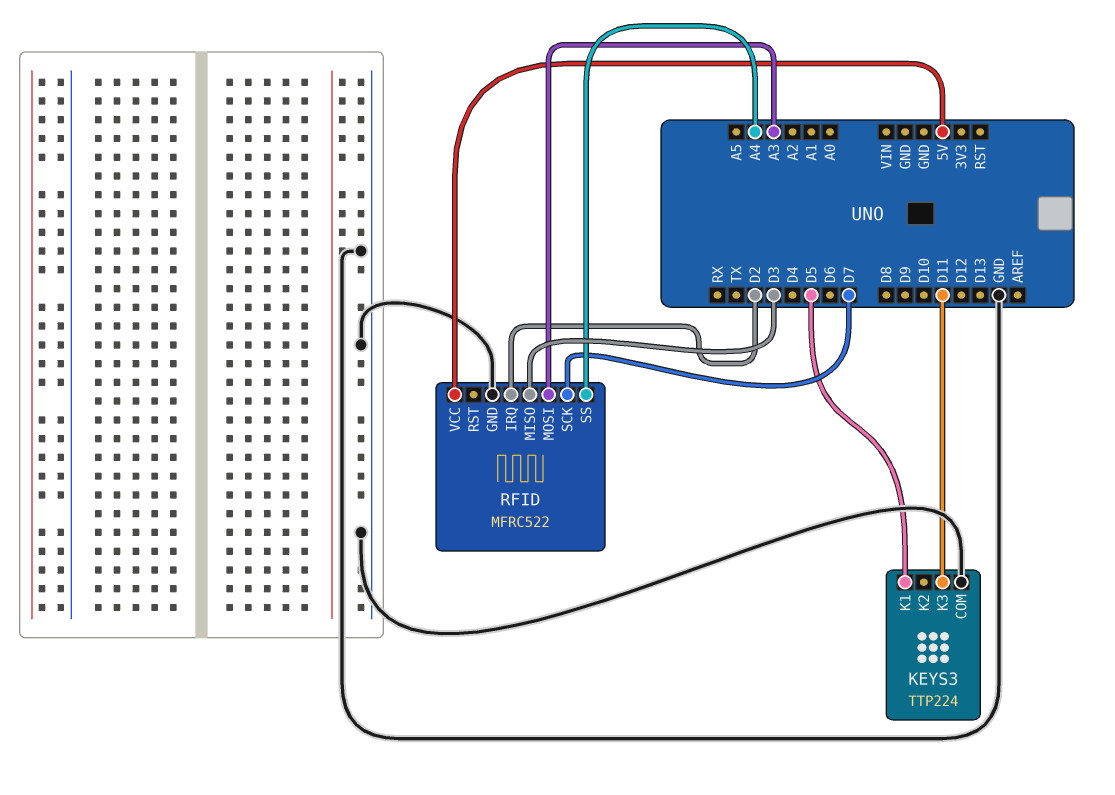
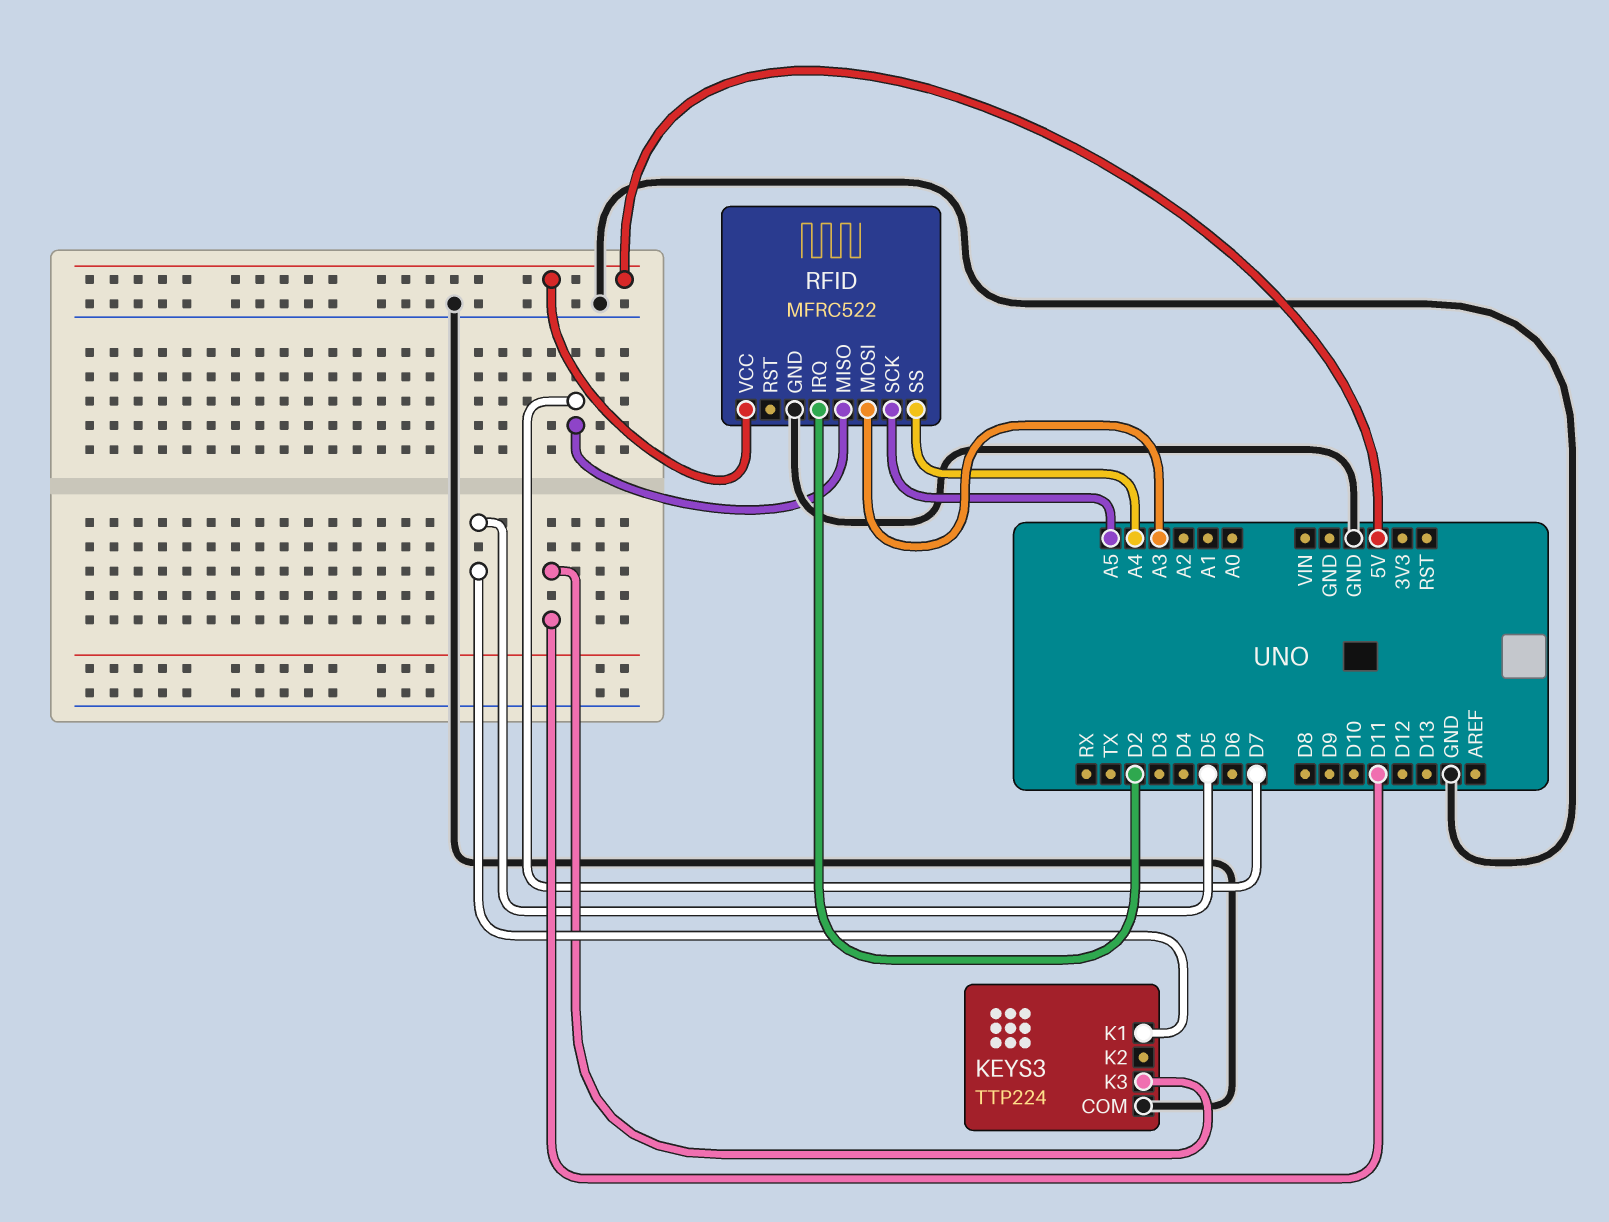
RFID pin MISO: D3 -> D7
RFID pin SCK: D7 -> A5

